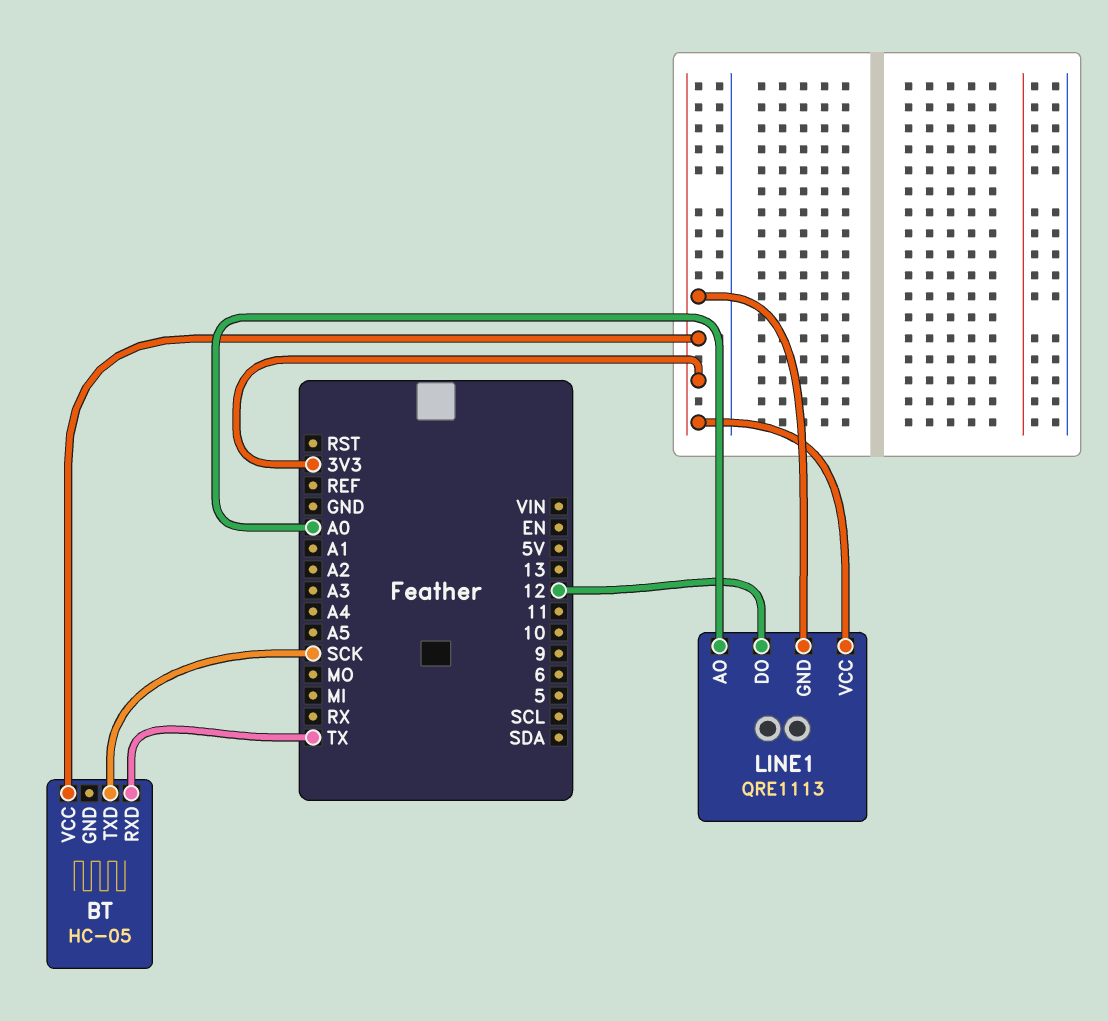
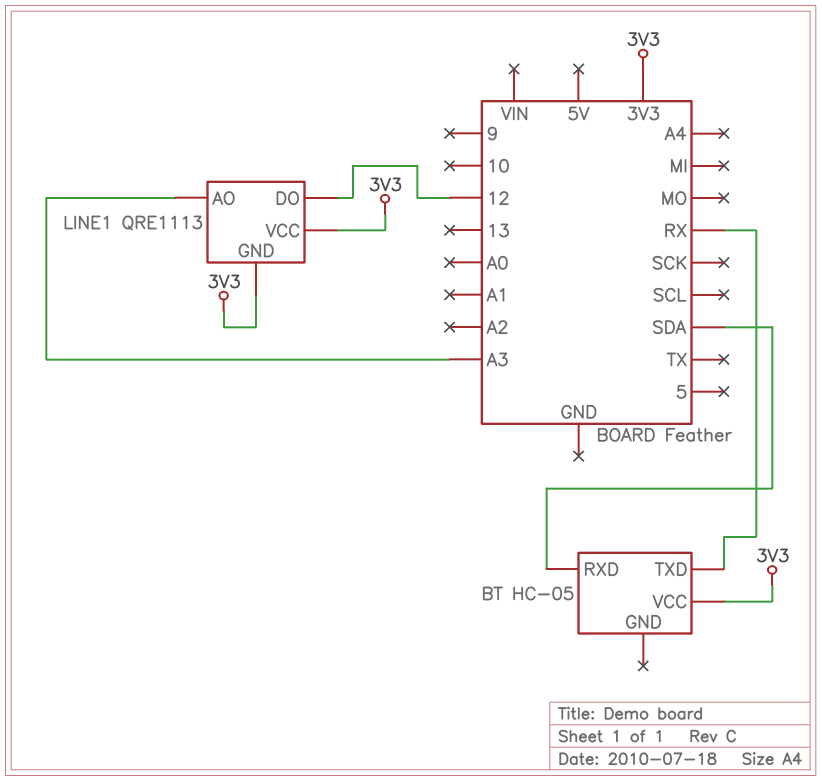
BT pin RXD: TX -> SDA
BT pin TXD: SCK -> RX
LINE1 pin AO: A0 -> A3

